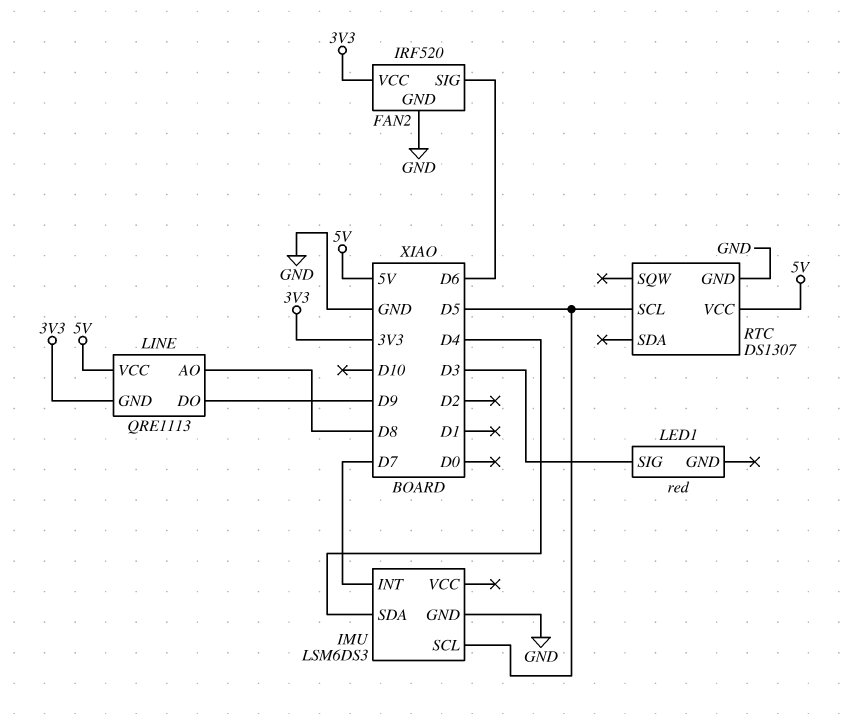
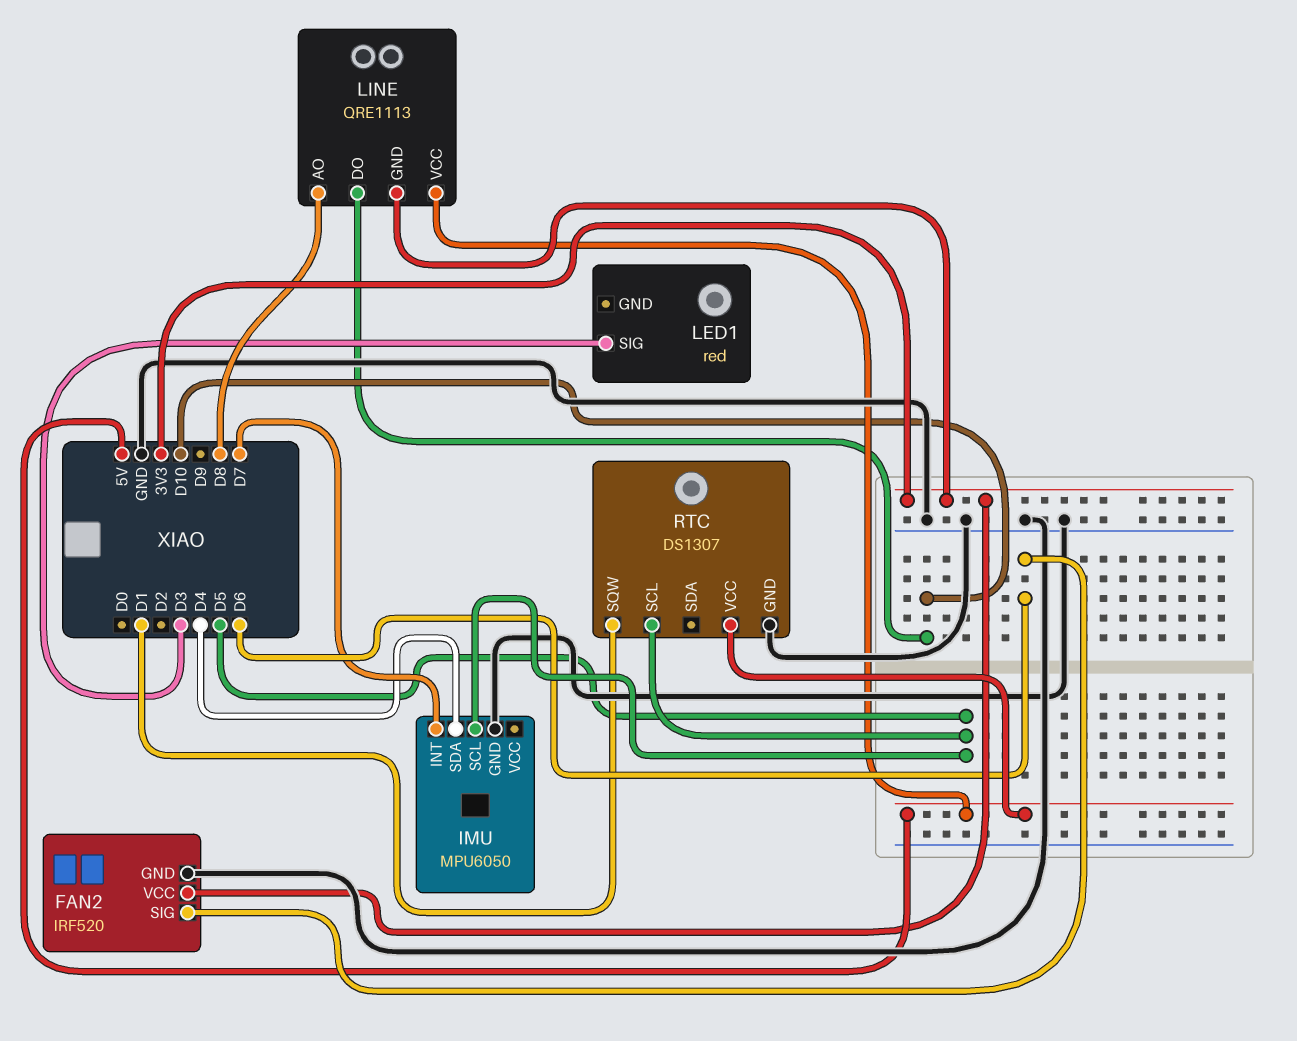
IMU: LSM6DS3 -> MPU6050
LINE pin DO: D9 -> D10
RTC pin SQW: none -> D1

